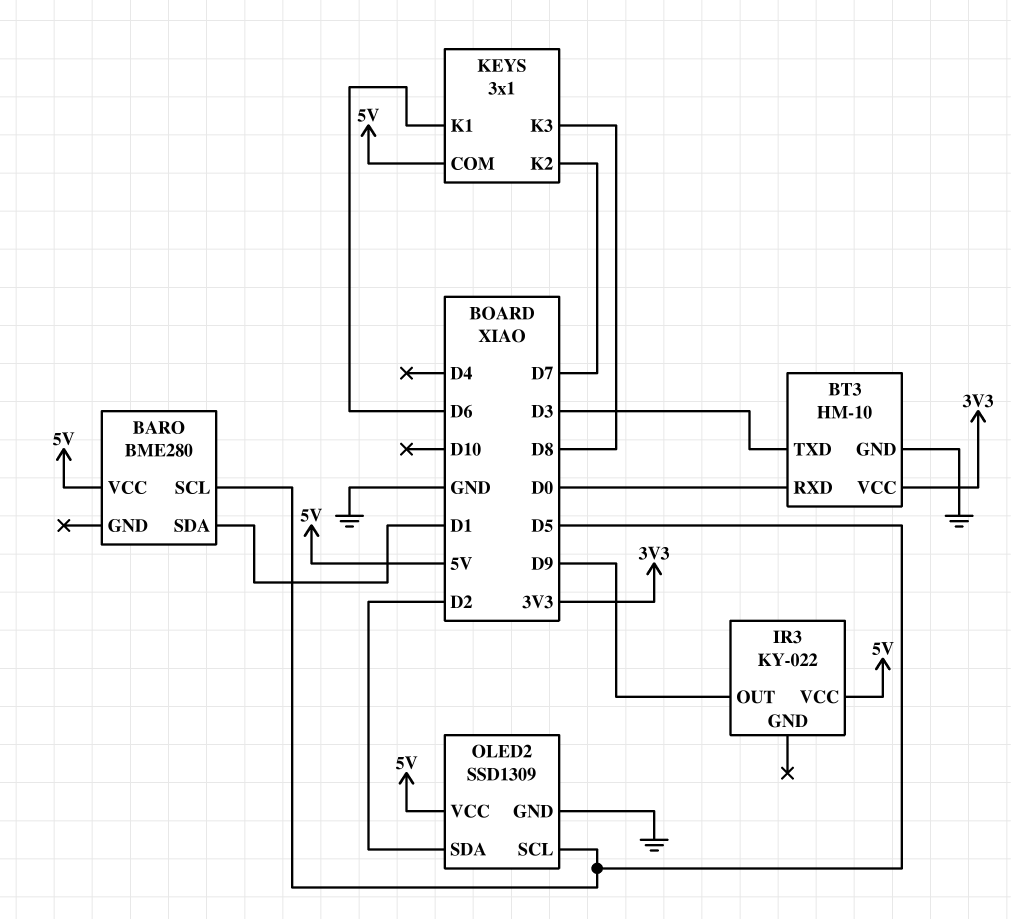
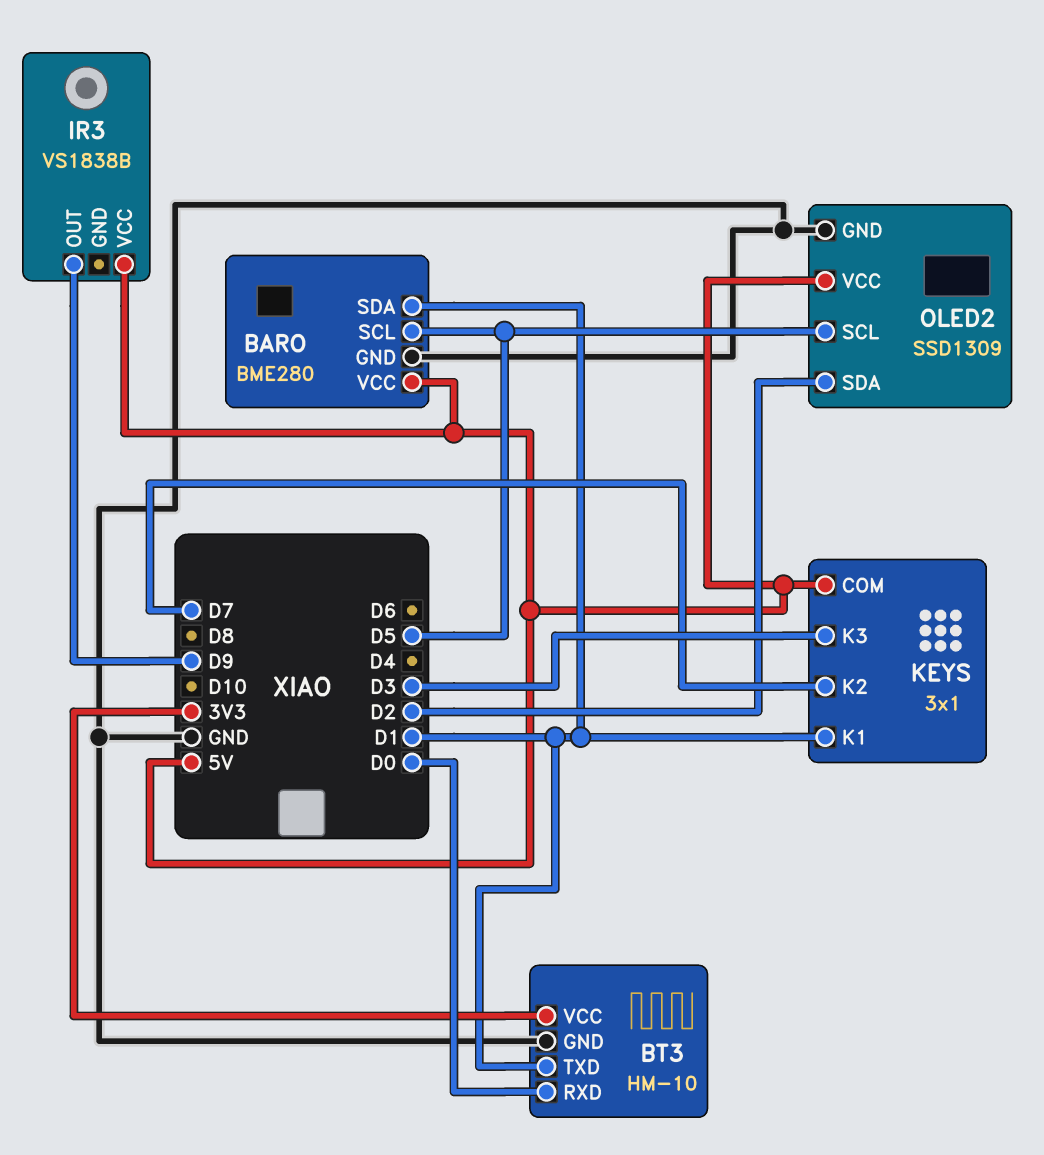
BARO pin GND: none -> GND
BT3 pin TXD: D3 -> D1
IR3: KY-022 -> VS1838B
KEYS pin K1: D6 -> D1
KEYS pin K3: D8 -> D3

